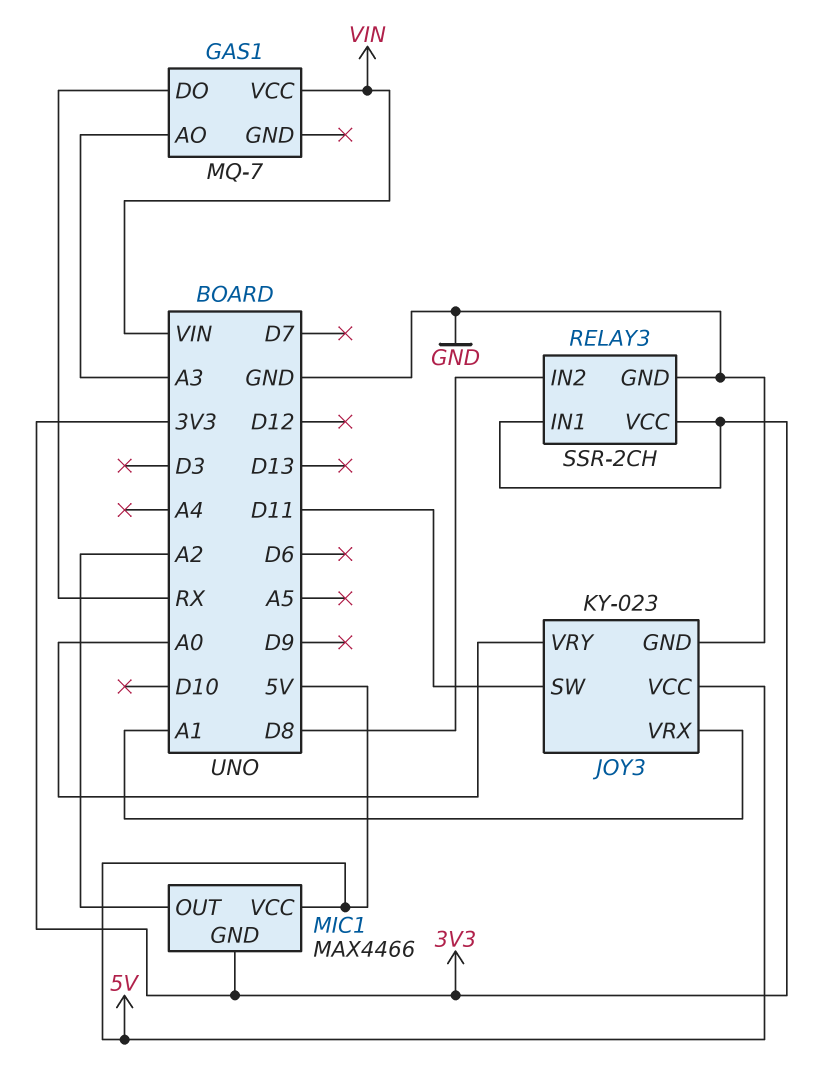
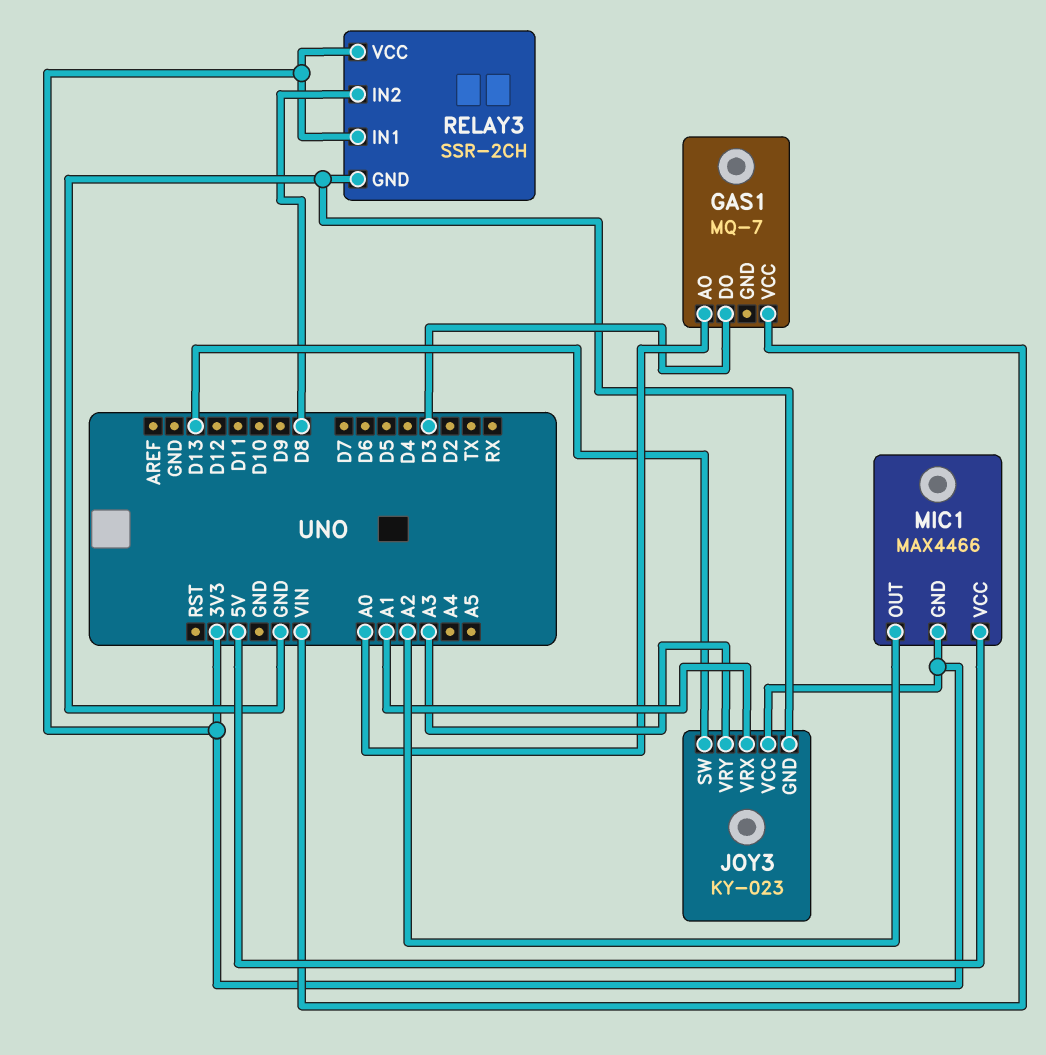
GAS1 pin AO: A3 -> A0
GAS1 pin DO: RX -> D3
JOY3 pin SW: D11 -> D13
JOY3 pin VCC: 5V -> 3V3
JOY3 pin VRY: A0 -> A3

